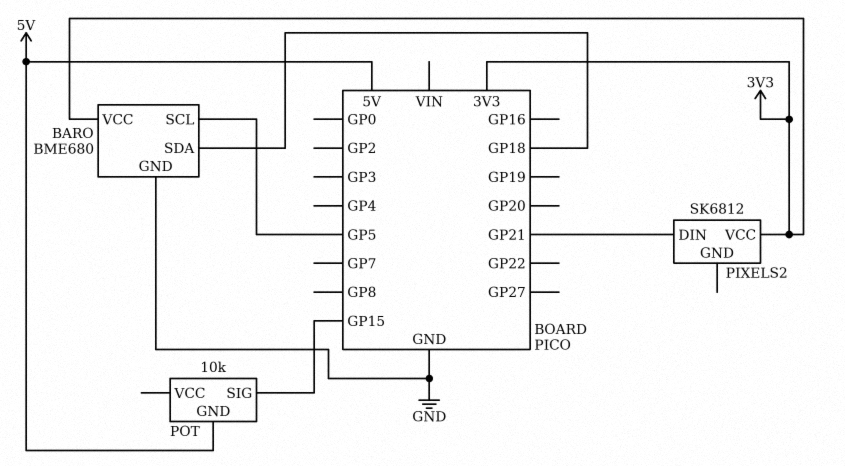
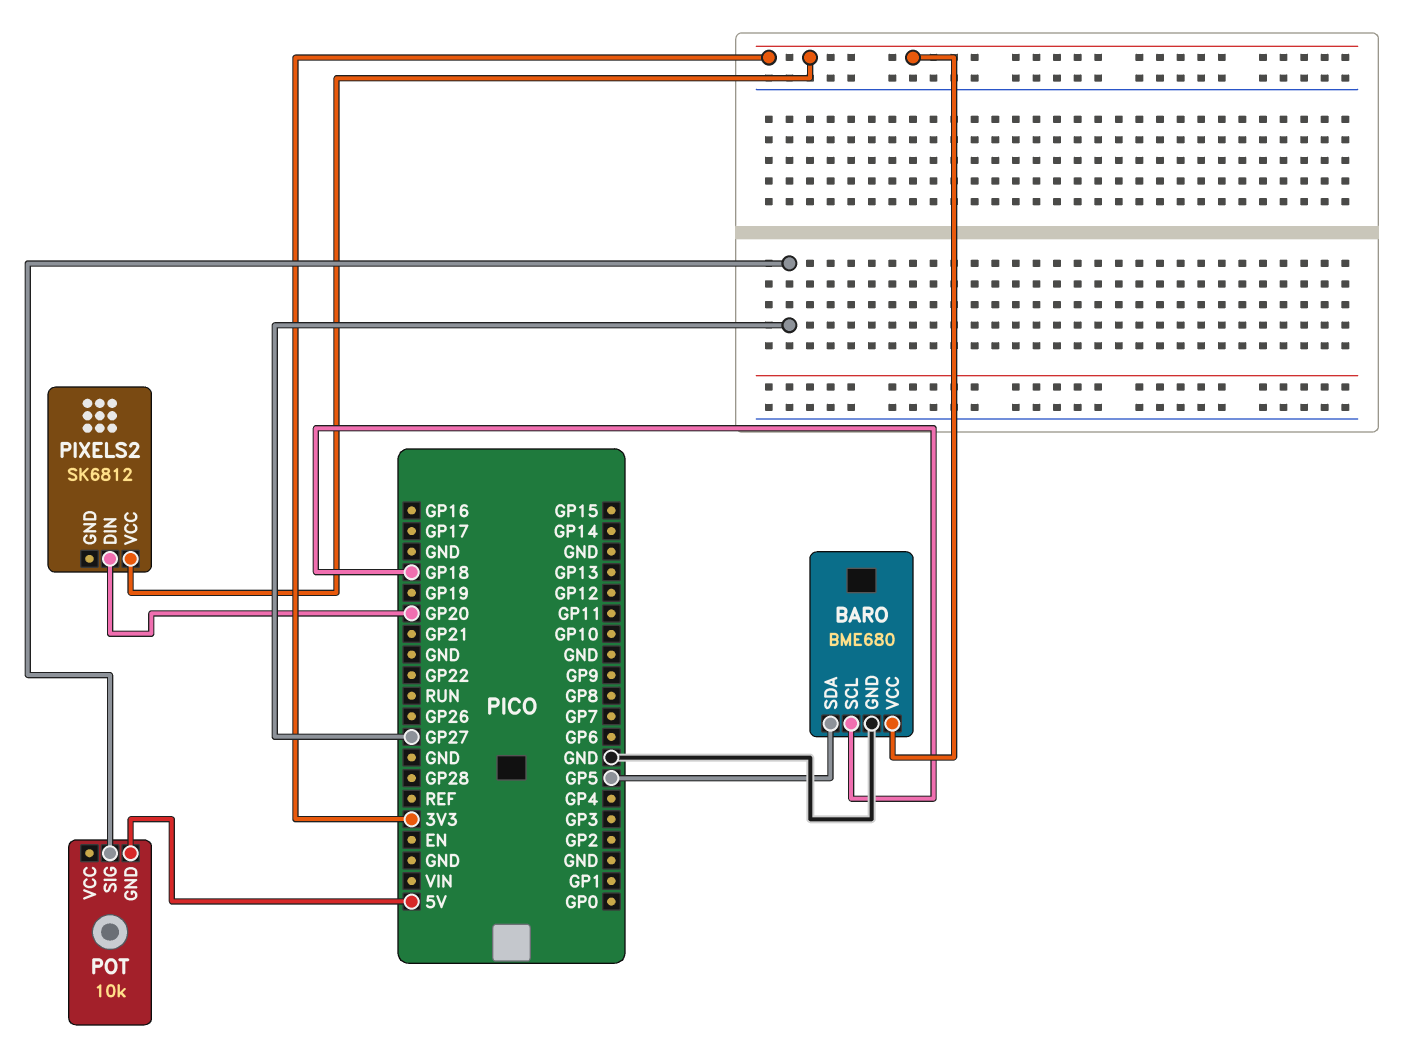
BARO pin SCL: GP5 -> GP18
BARO pin SDA: GP18 -> GP5
PIXELS2 pin DIN: GP21 -> GP20
POT pin SIG: GP15 -> GP27

